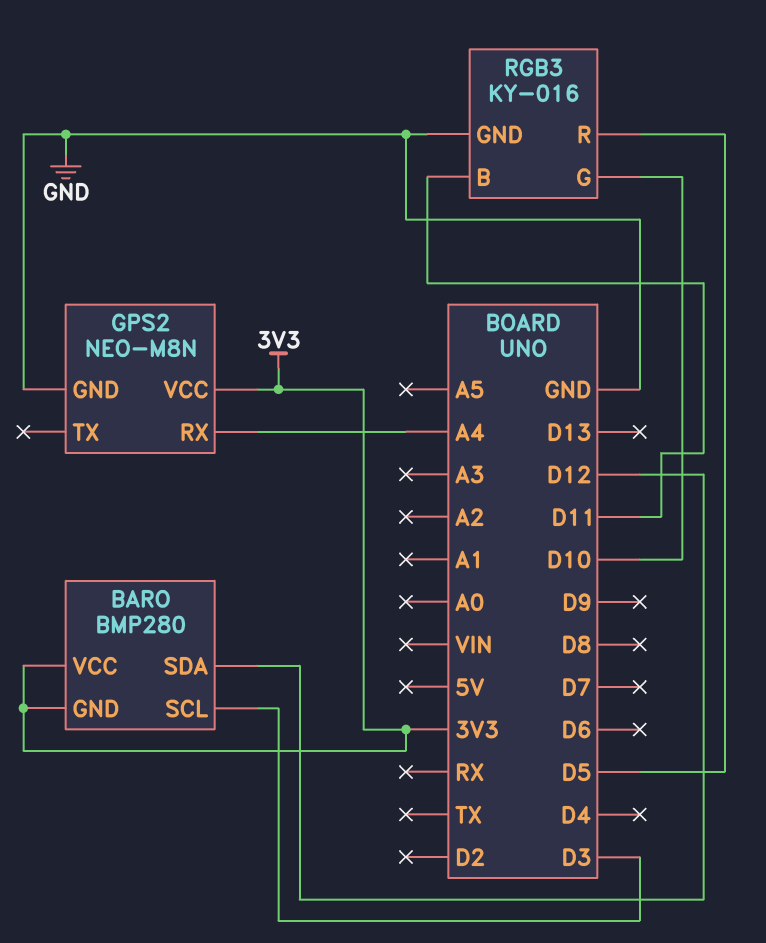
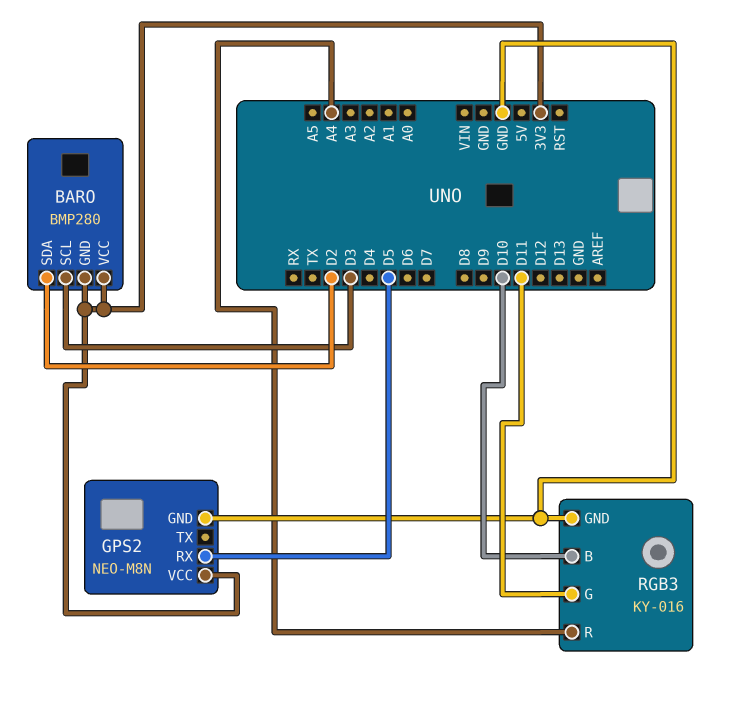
BARO pin SDA: D12 -> D2
GPS2 pin RX: A4 -> D5
RGB3 pin B: D11 -> D10
RGB3 pin G: D10 -> D11
RGB3 pin R: D5 -> A4

